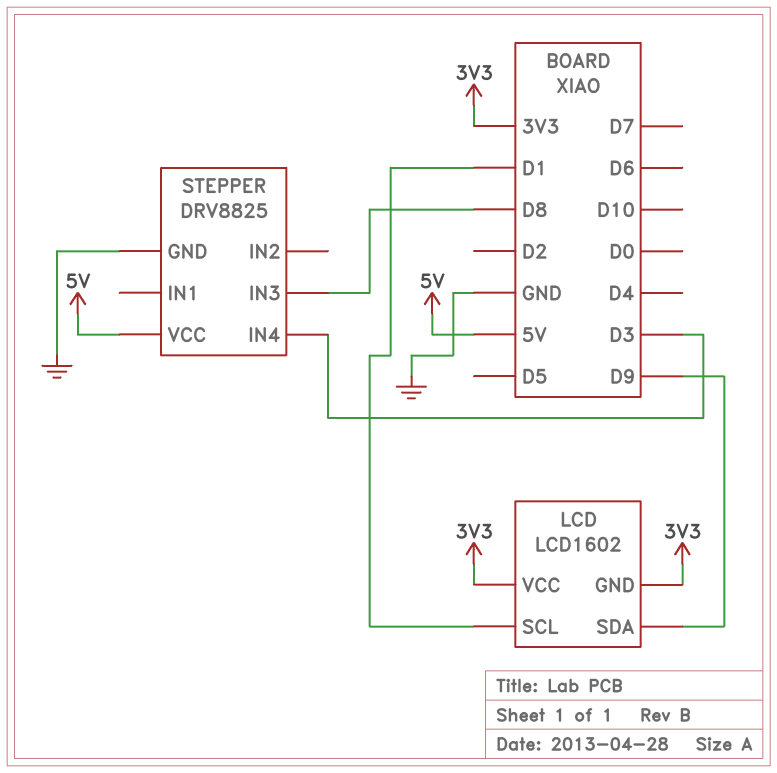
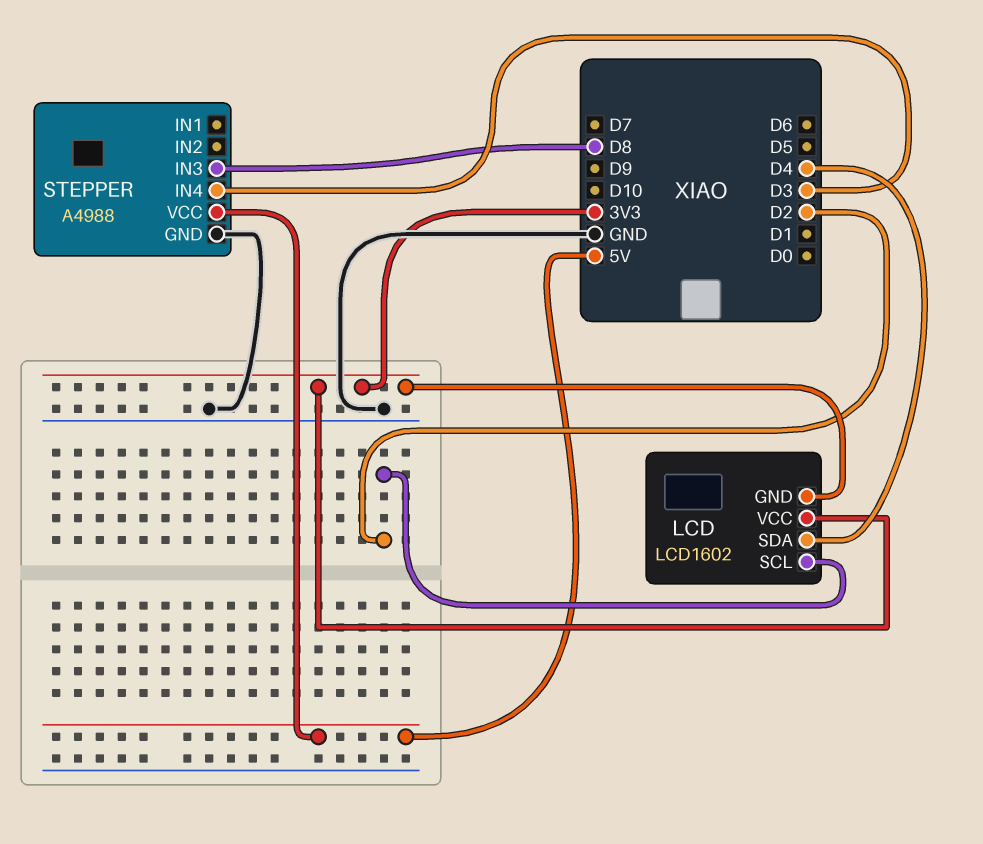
LCD pin SCL: D1 -> D2
LCD pin SDA: D9 -> D4
STEPPER: DRV8825 -> A4988

